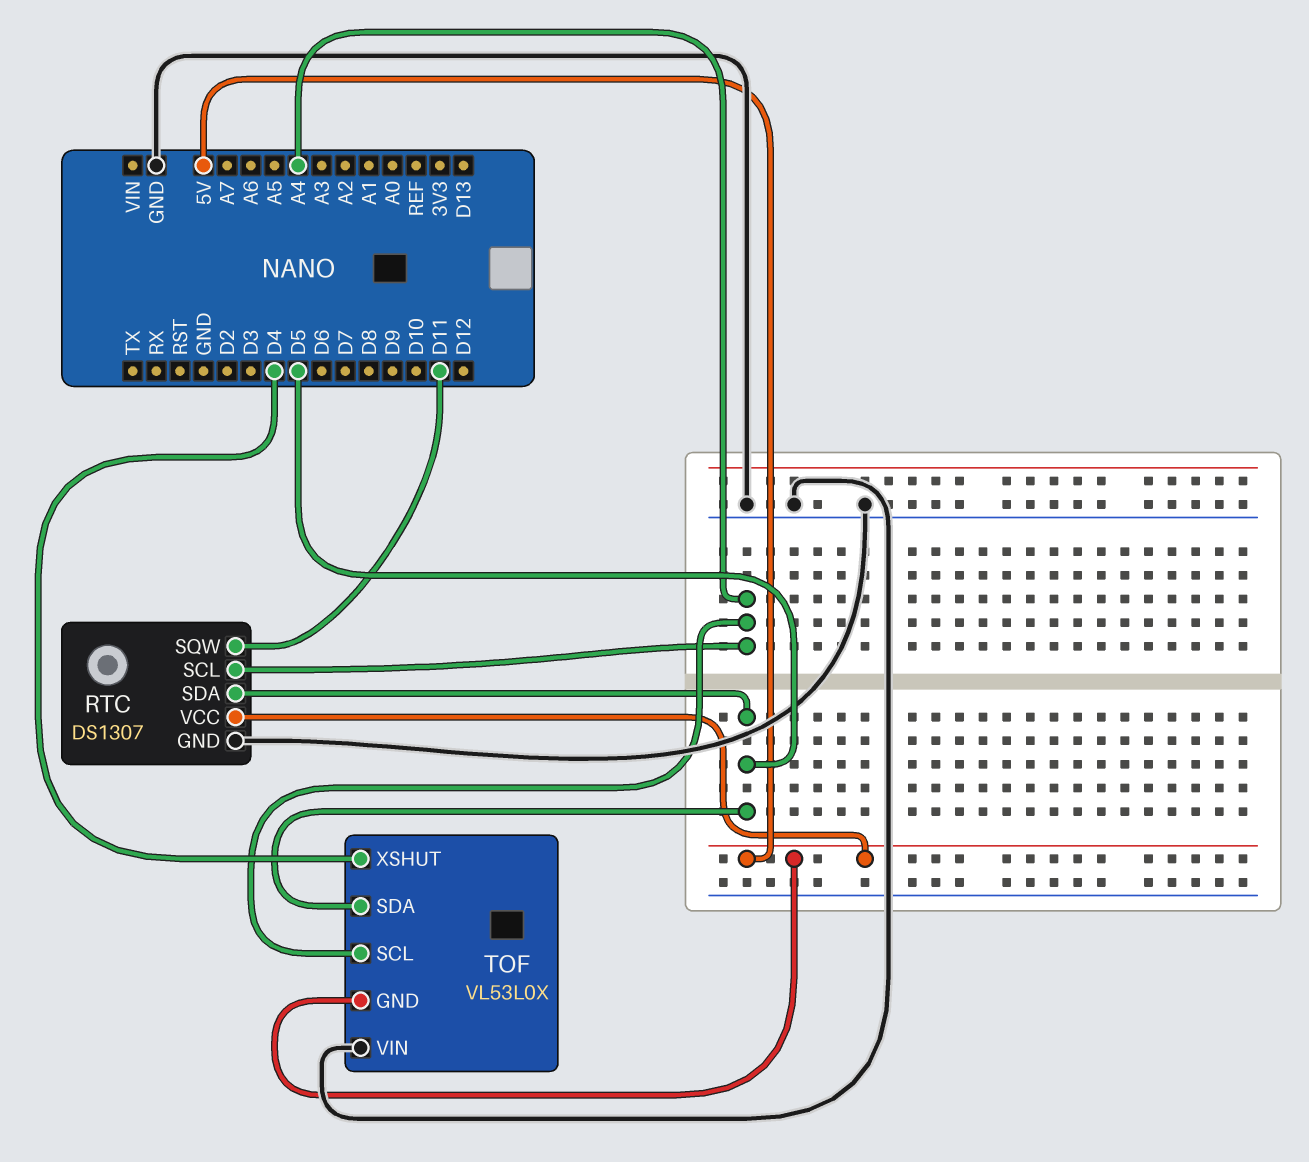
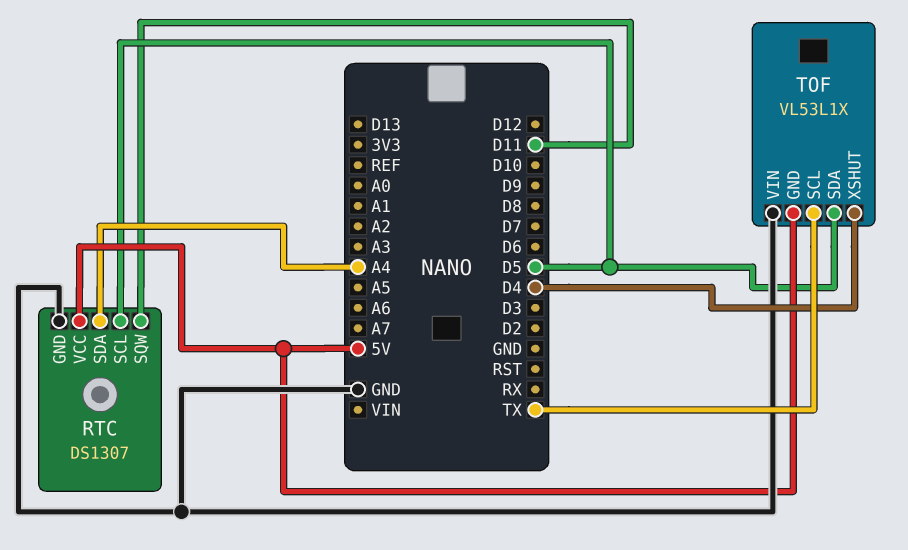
RTC pin SCL: A4 -> D5
RTC pin SDA: D5 -> A4
TOF: VL53L0X -> VL53L1X
TOF pin SCL: A4 -> TX

